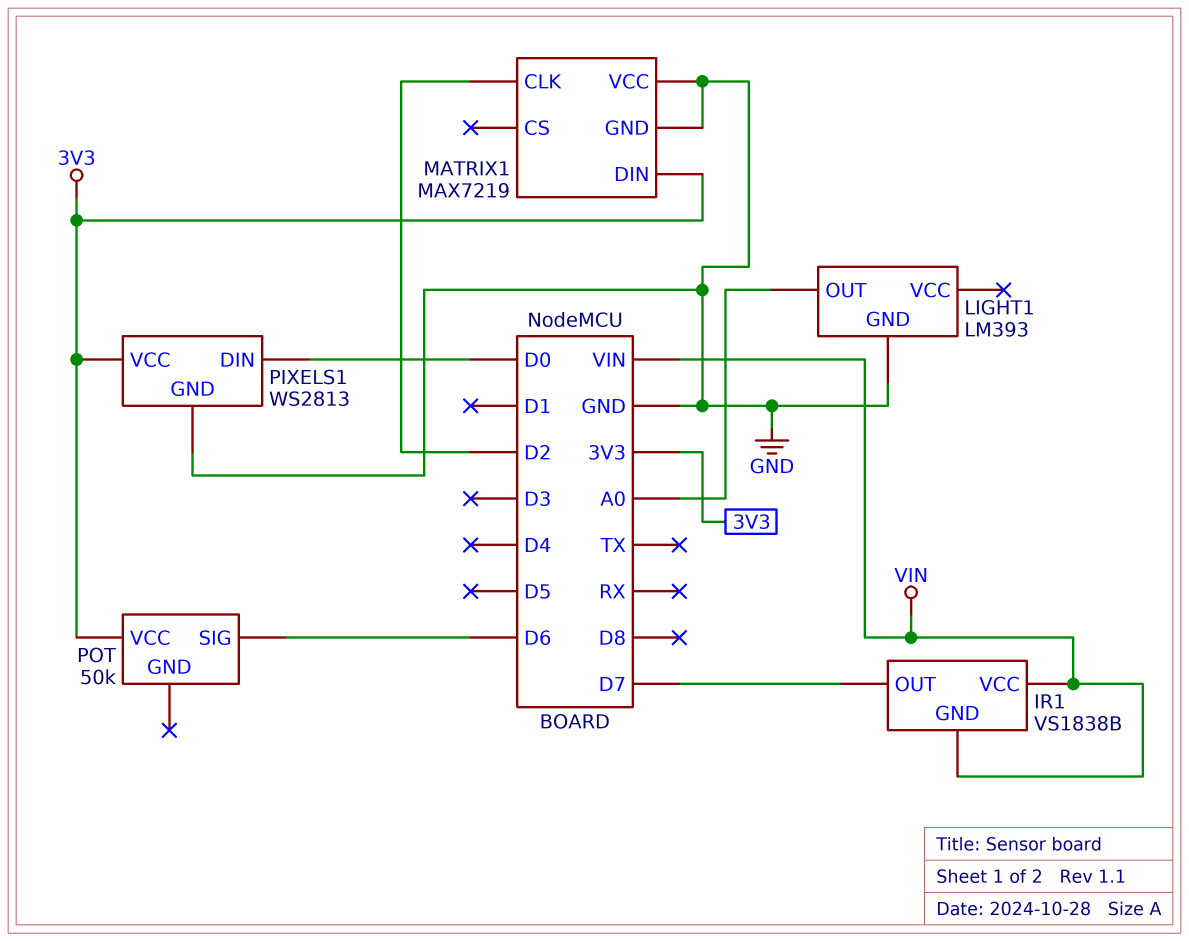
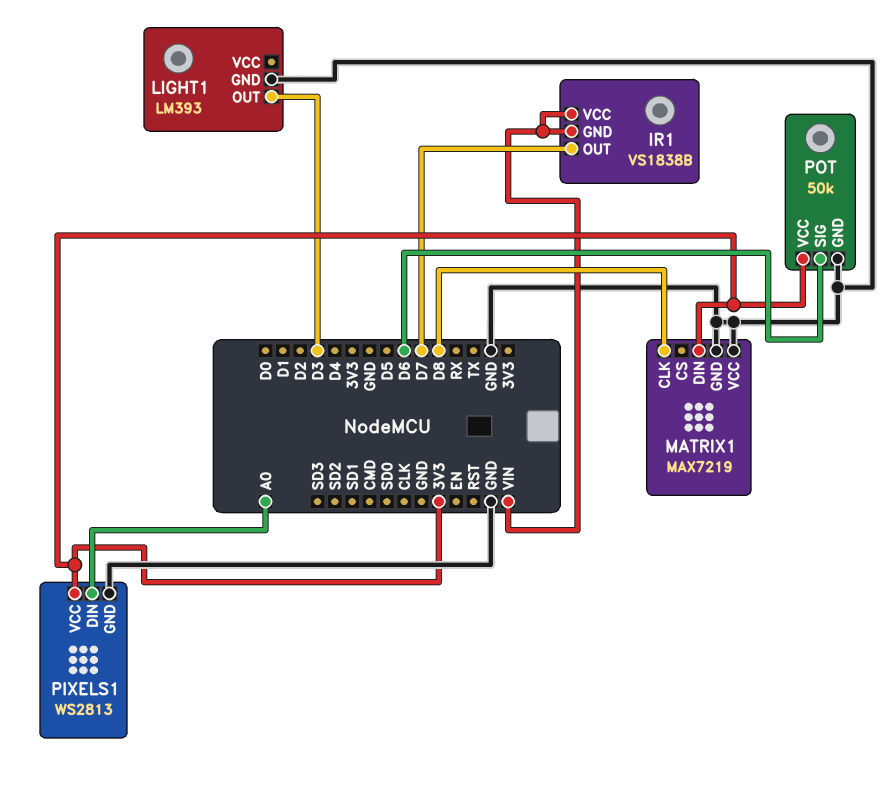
LIGHT1 pin OUT: A0 -> D3
MATRIX1 pin CLK: D2 -> D8
PIXELS1 pin DIN: D0 -> A0
POT pin GND: none -> GND

